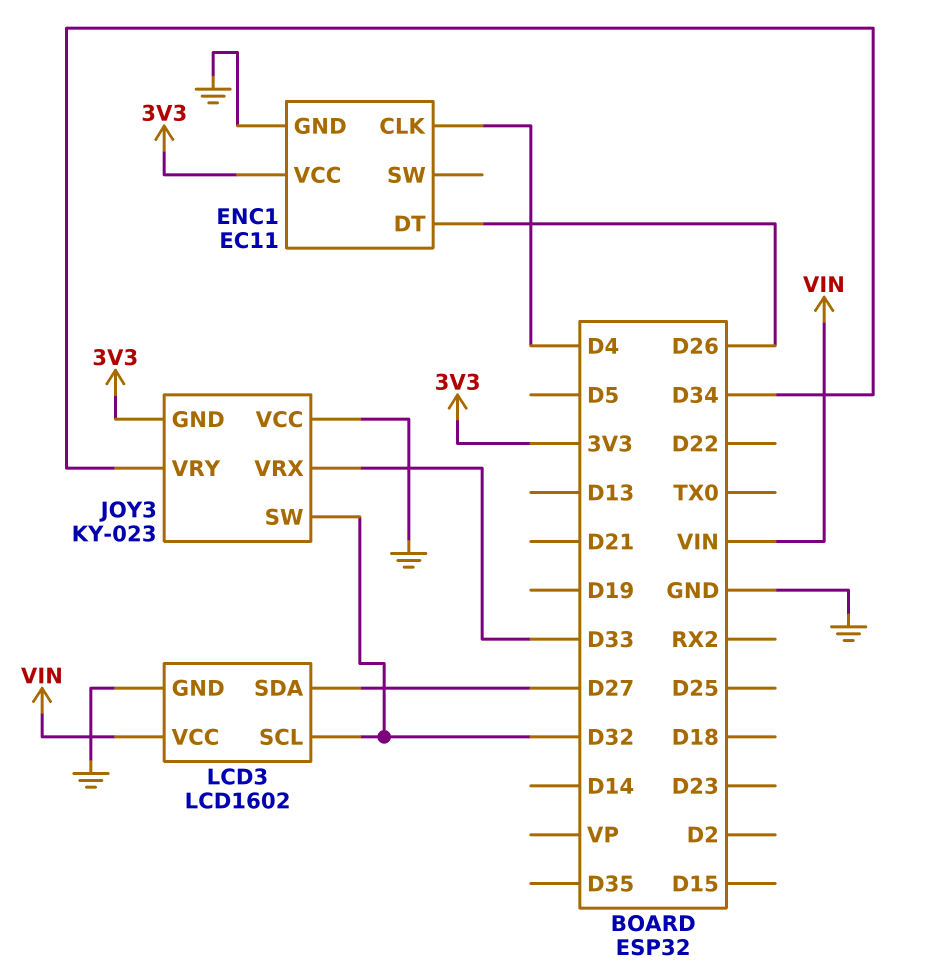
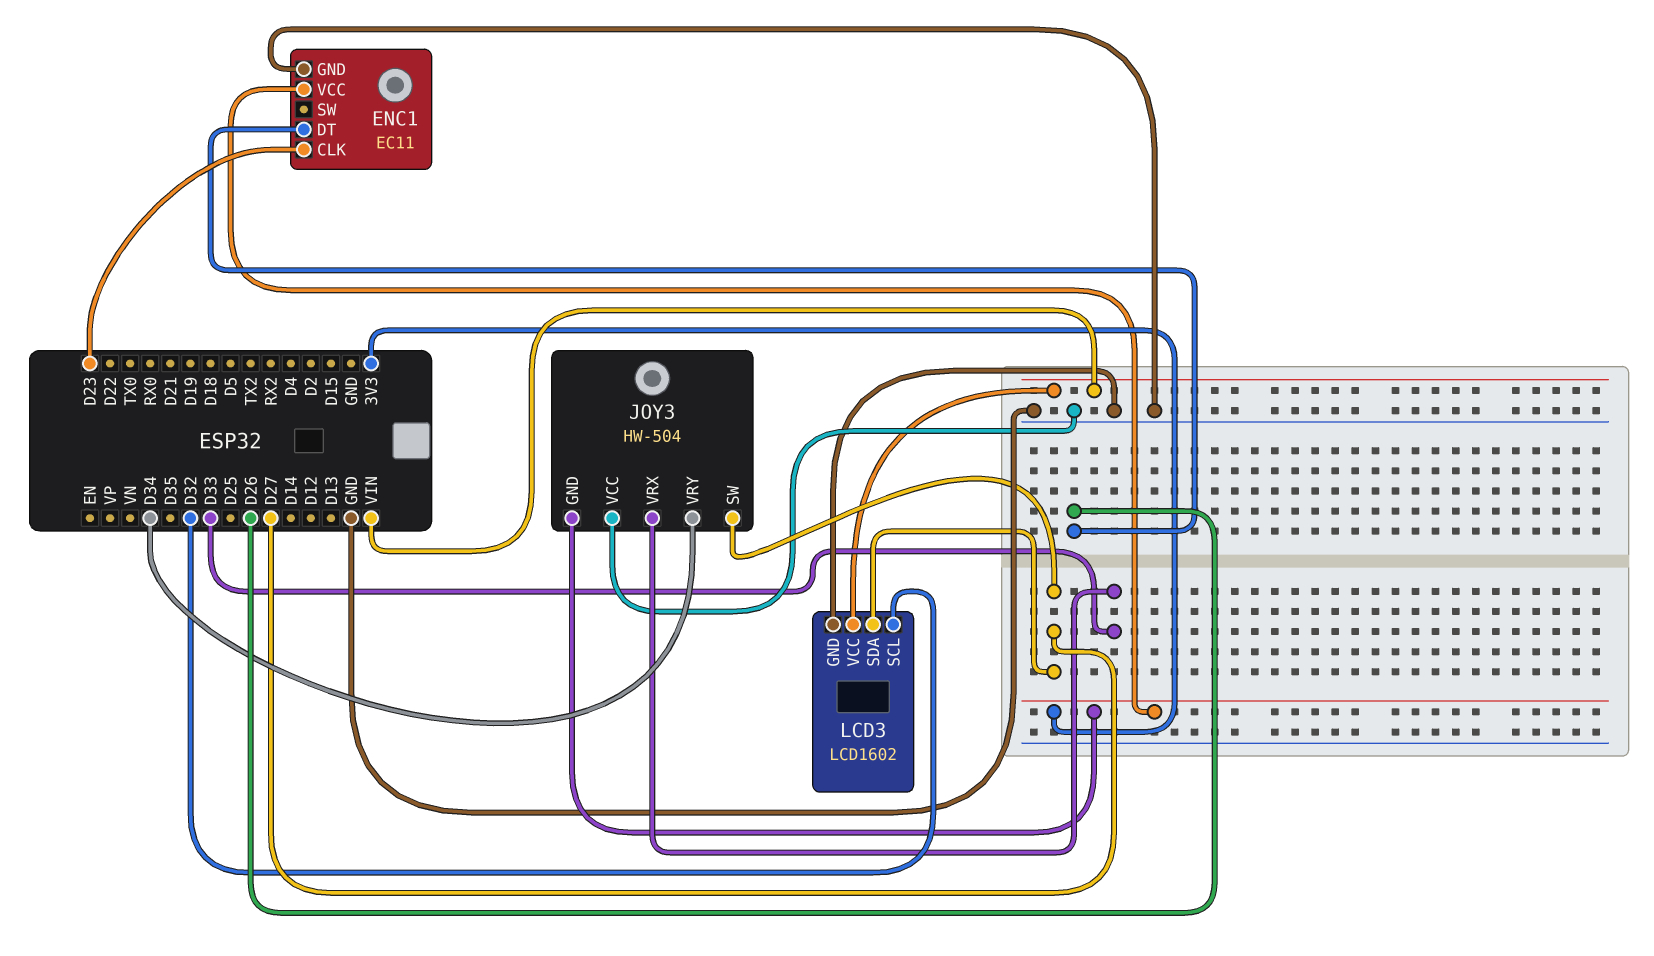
ENC1 pin CLK: D4 -> D23
JOY3: KY-023 -> HW-504
JOY3 pin SW: D32 -> D27

